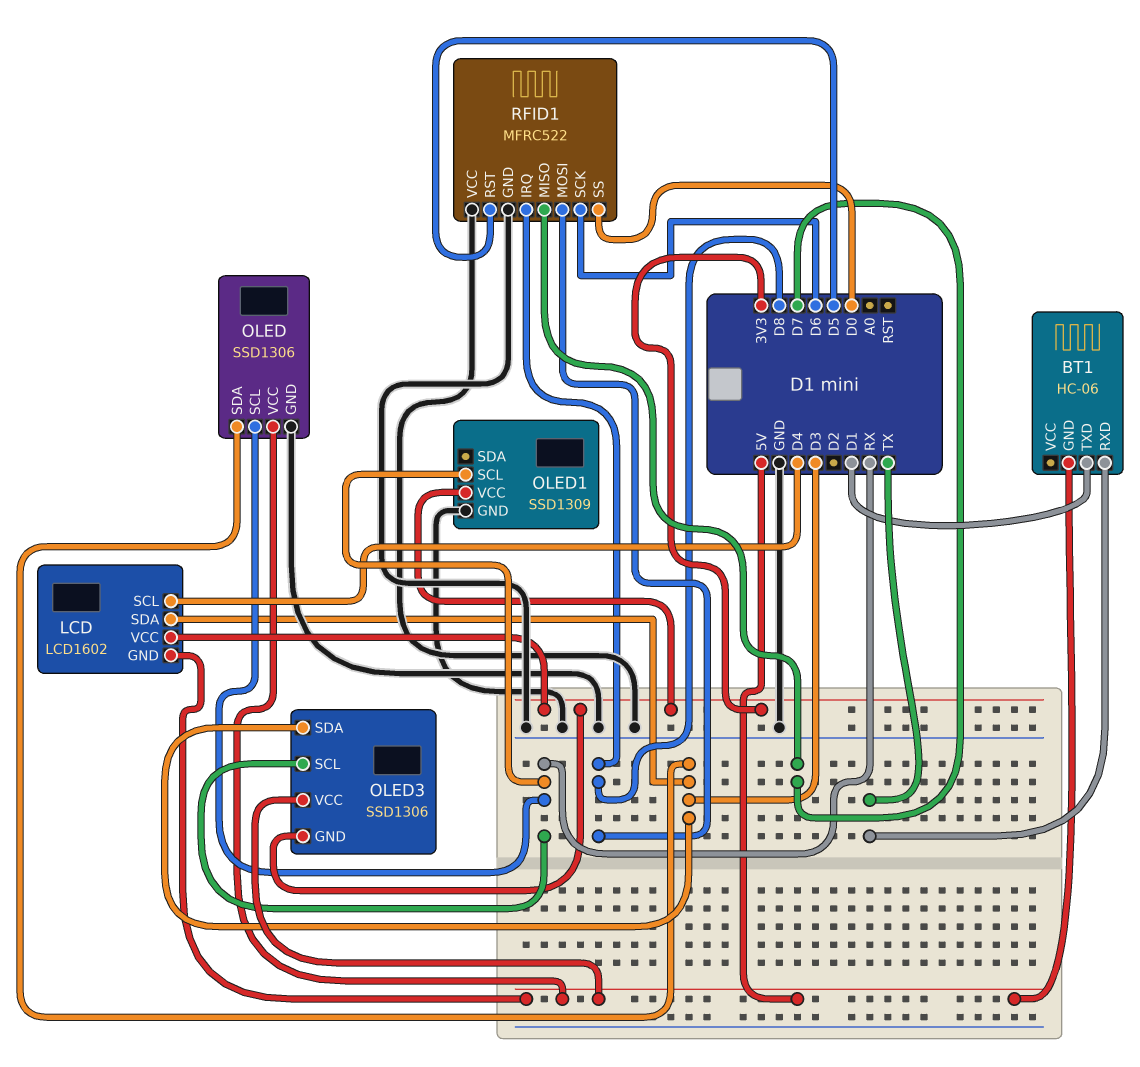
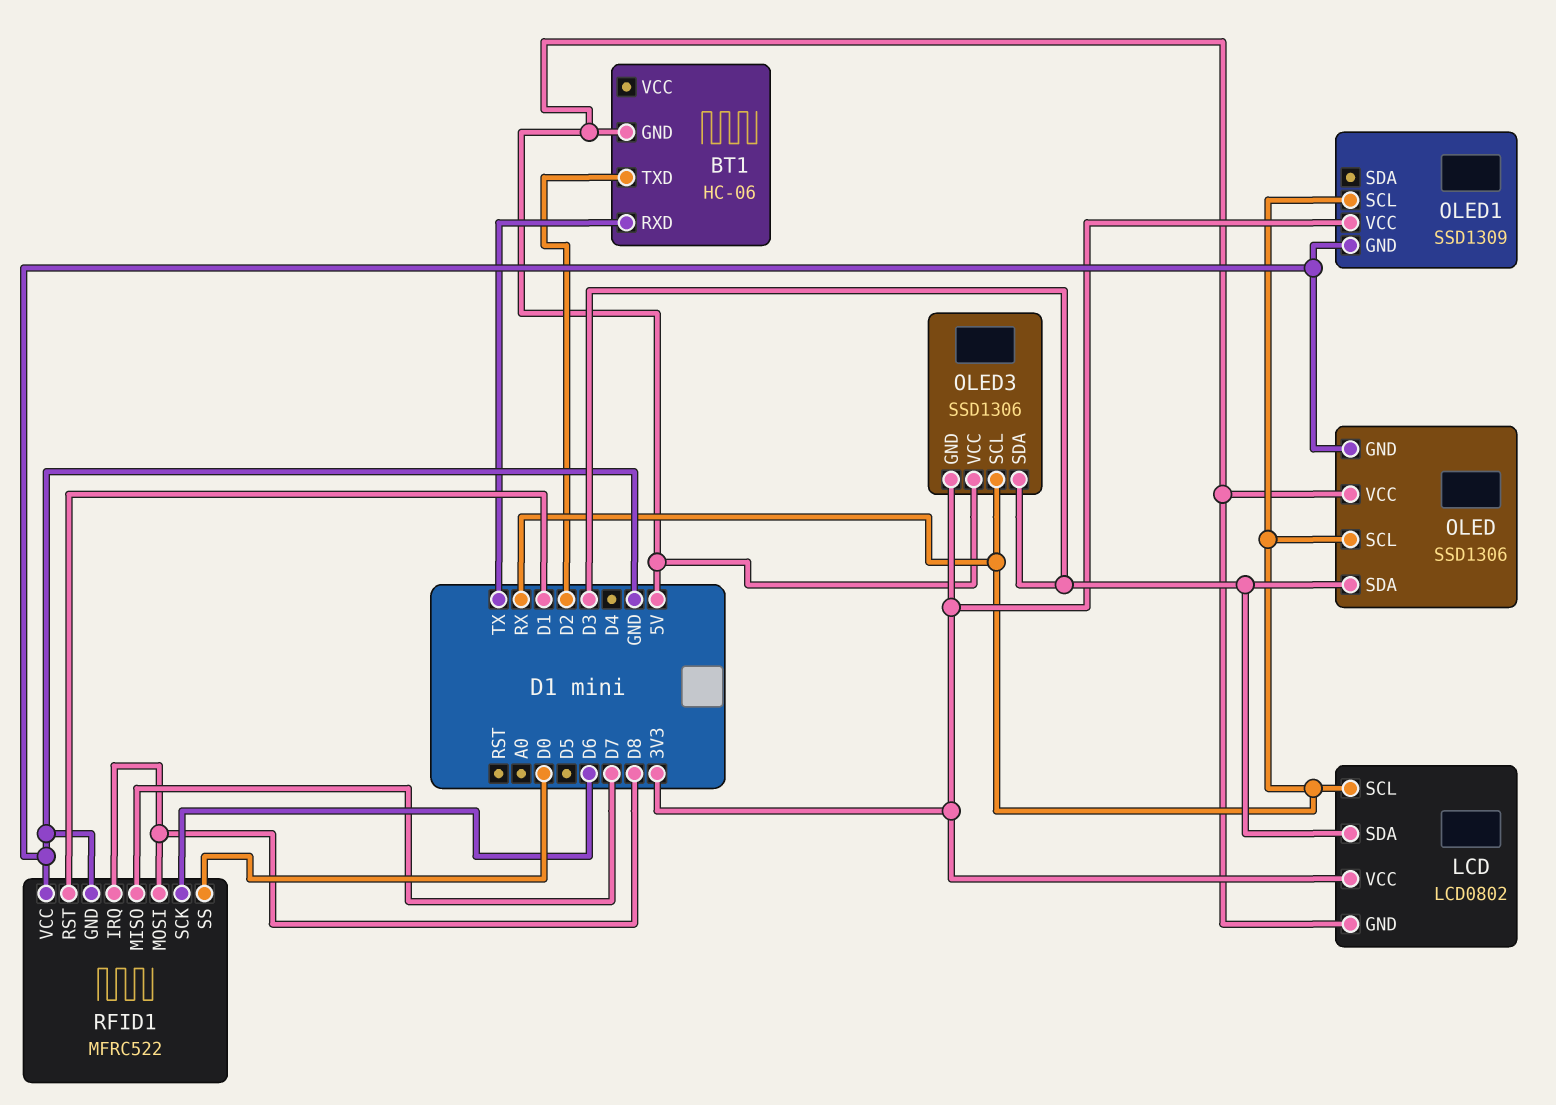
BT1 pin TXD: D1 -> D2
LCD: LCD1602 -> LCD0802
LCD pin SCL: D4 -> RX
RFID1 pin RST: D5 -> D1

